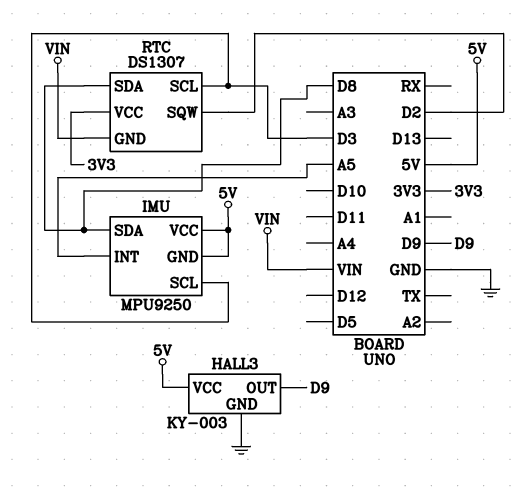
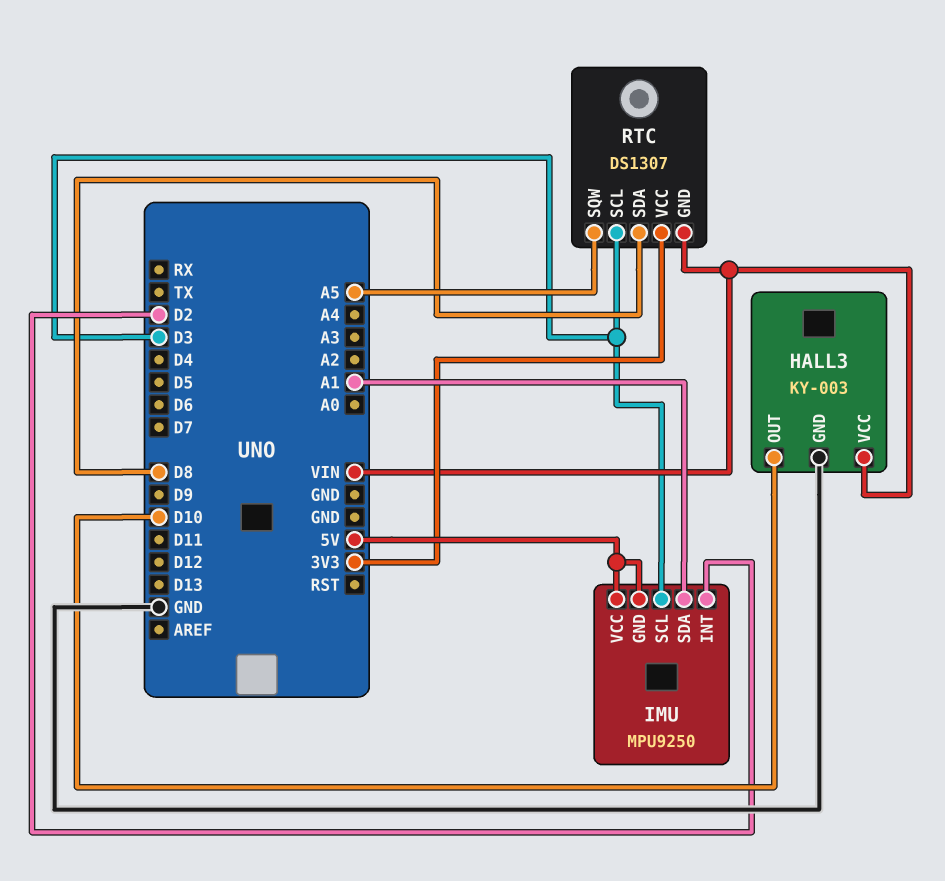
HALL3 pin OUT: D9 -> D10
HALL3 pin VCC: 5V -> VIN
IMU pin INT: A5 -> D2
IMU pin SDA: D8 -> A1
RTC pin SQW: D2 -> A5

